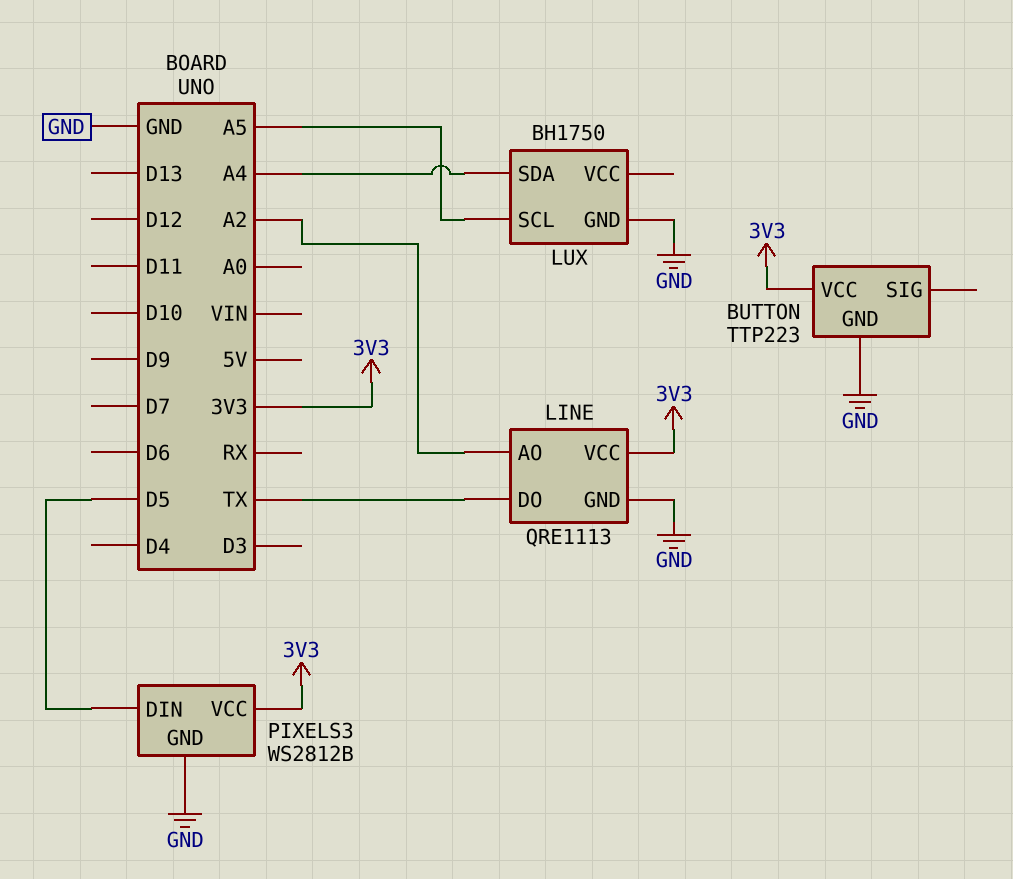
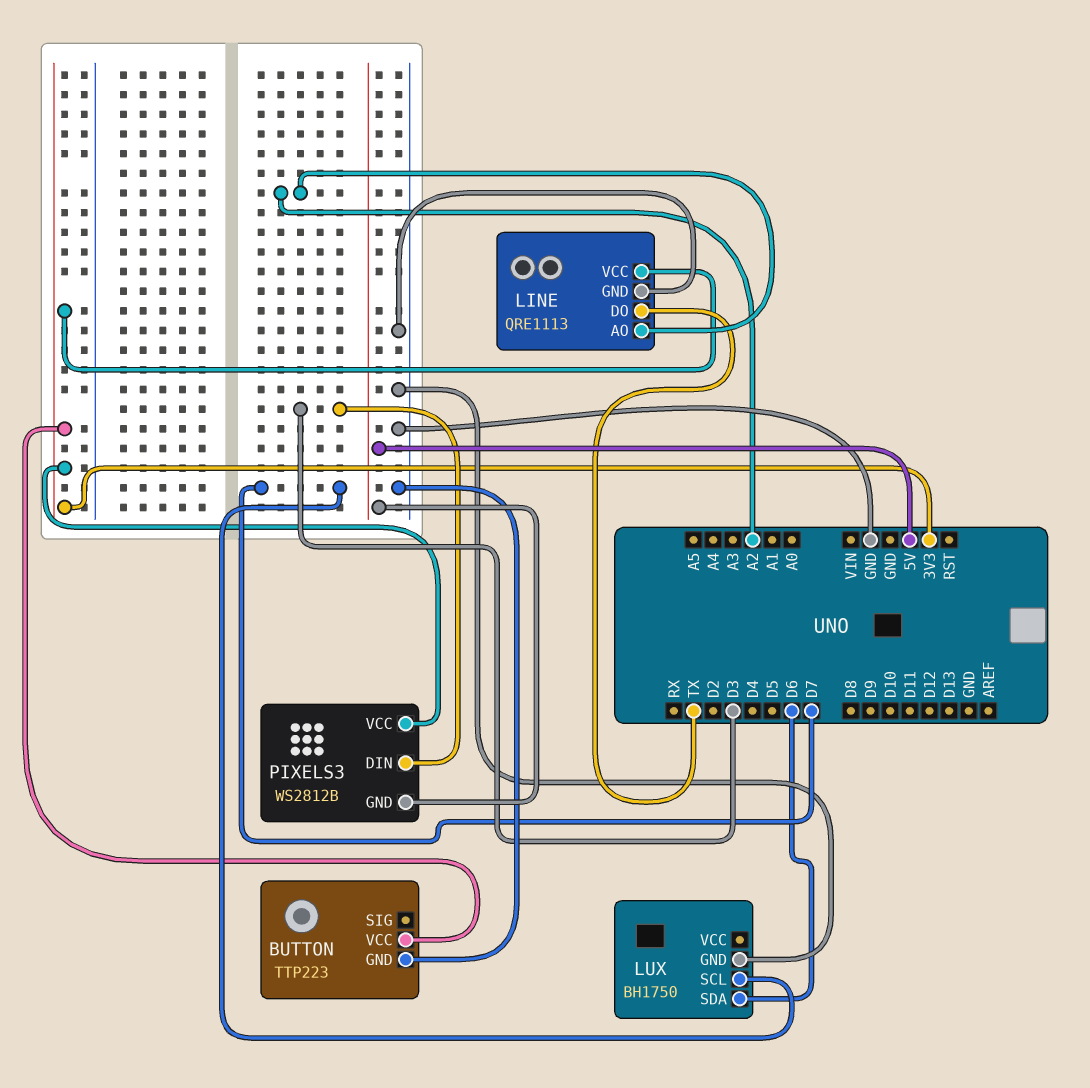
LUX pin SCL: A5 -> D7
LUX pin SDA: A4 -> D6
PIXELS3 pin DIN: D5 -> D3
PIXELS3 pin GND: GND -> 5V

